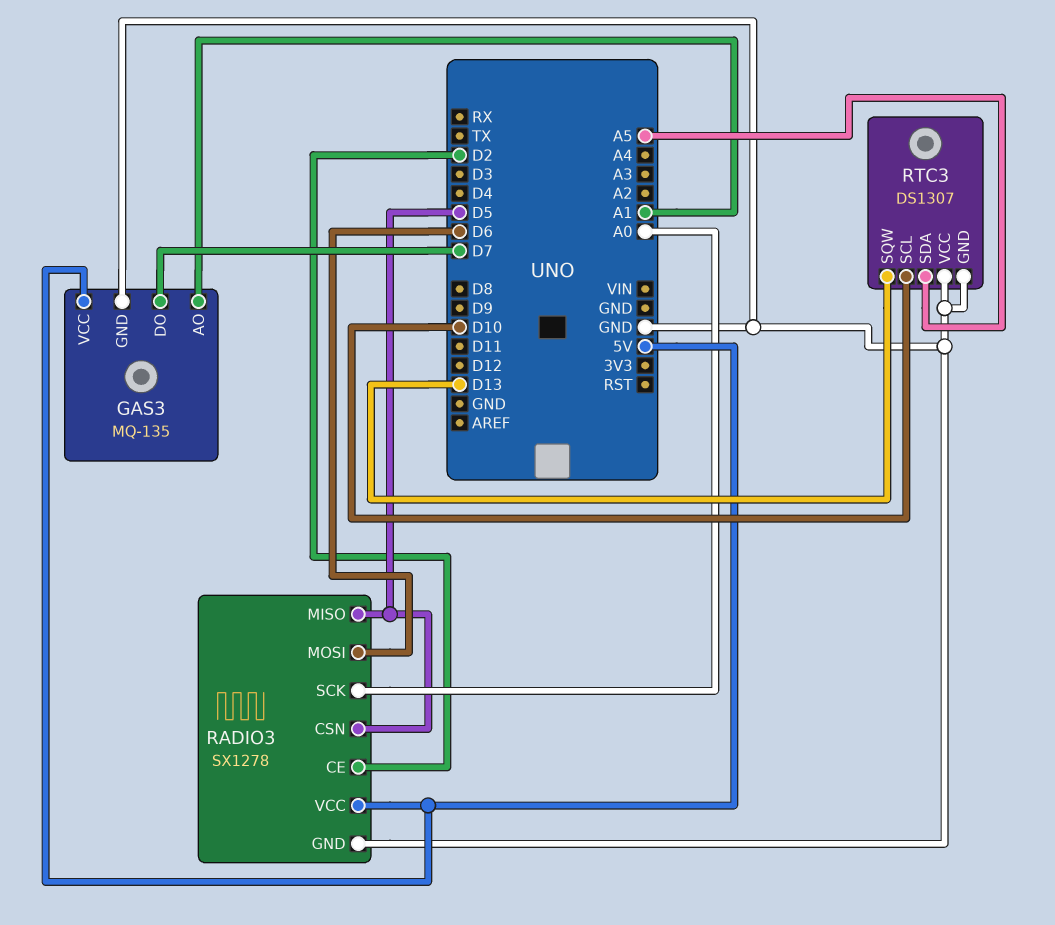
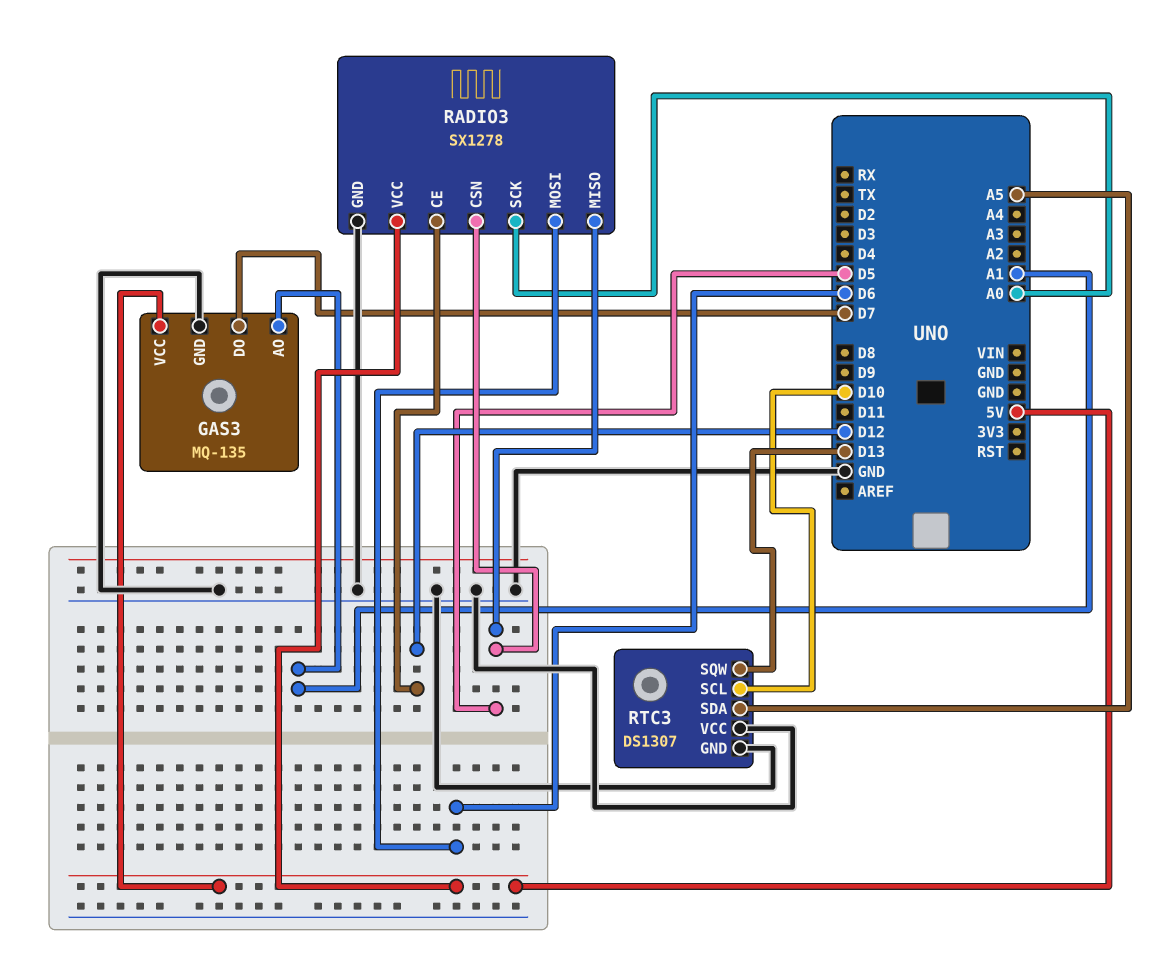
RADIO3 pin CE: D2 -> D12

